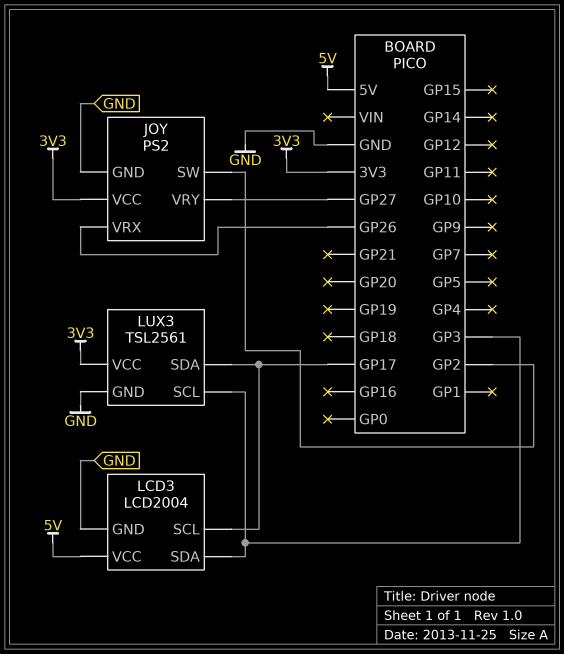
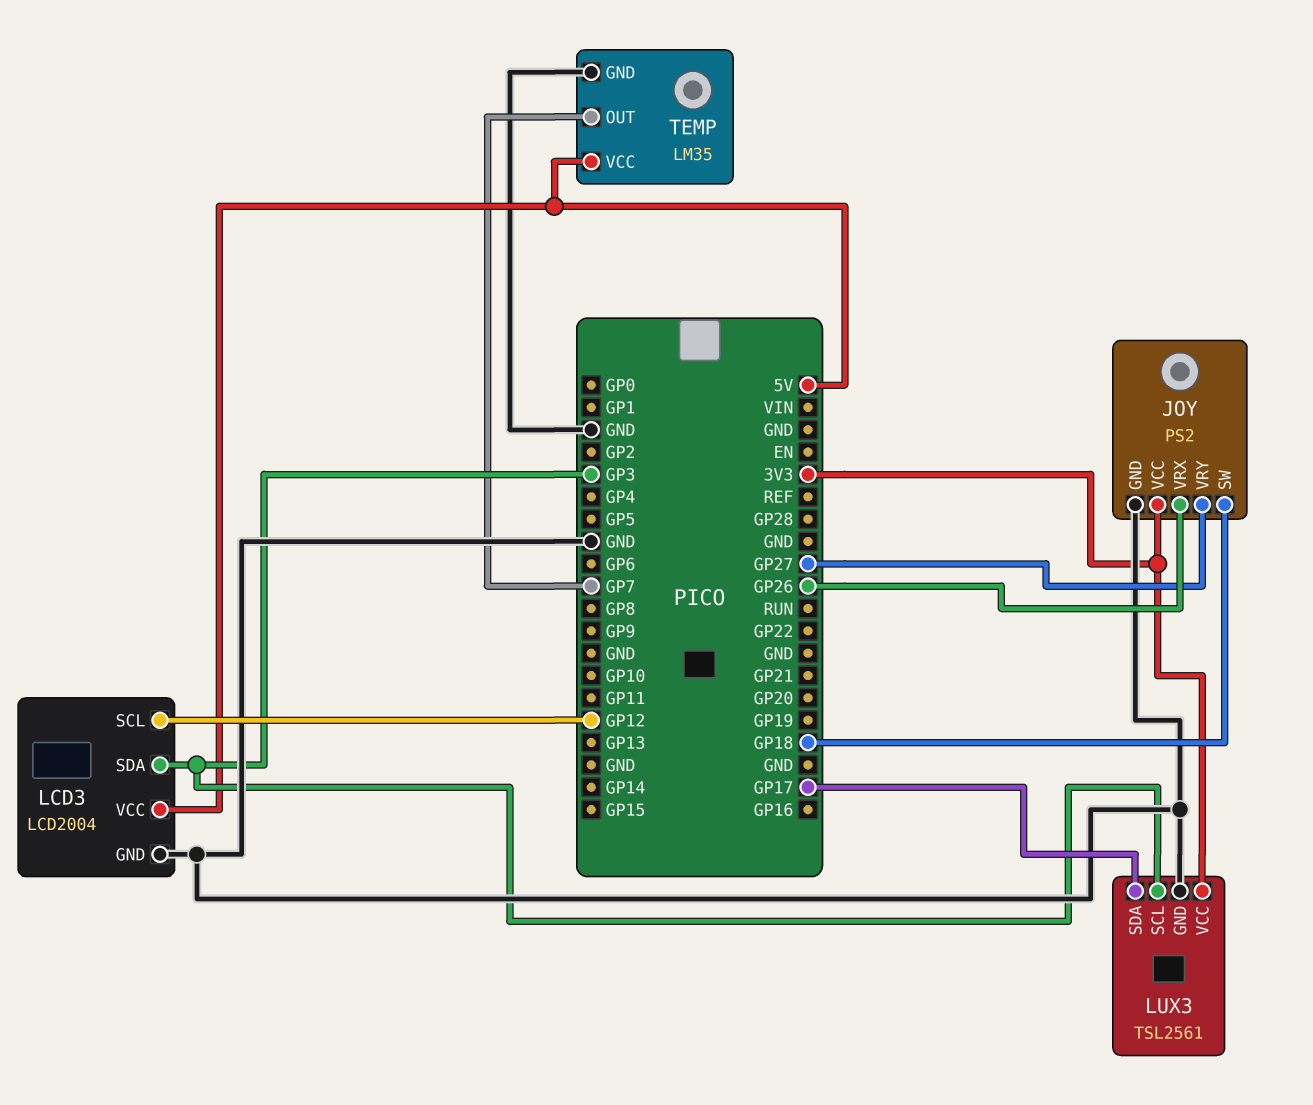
JOY pin SW: GP2 -> GP18
LCD3 pin SCL: GP17 -> GP12
TEMP: none -> LM35
TEMP pin GND: none -> GND
TEMP pin OUT: none -> GP7
TEMP pin VCC: none -> 5V

